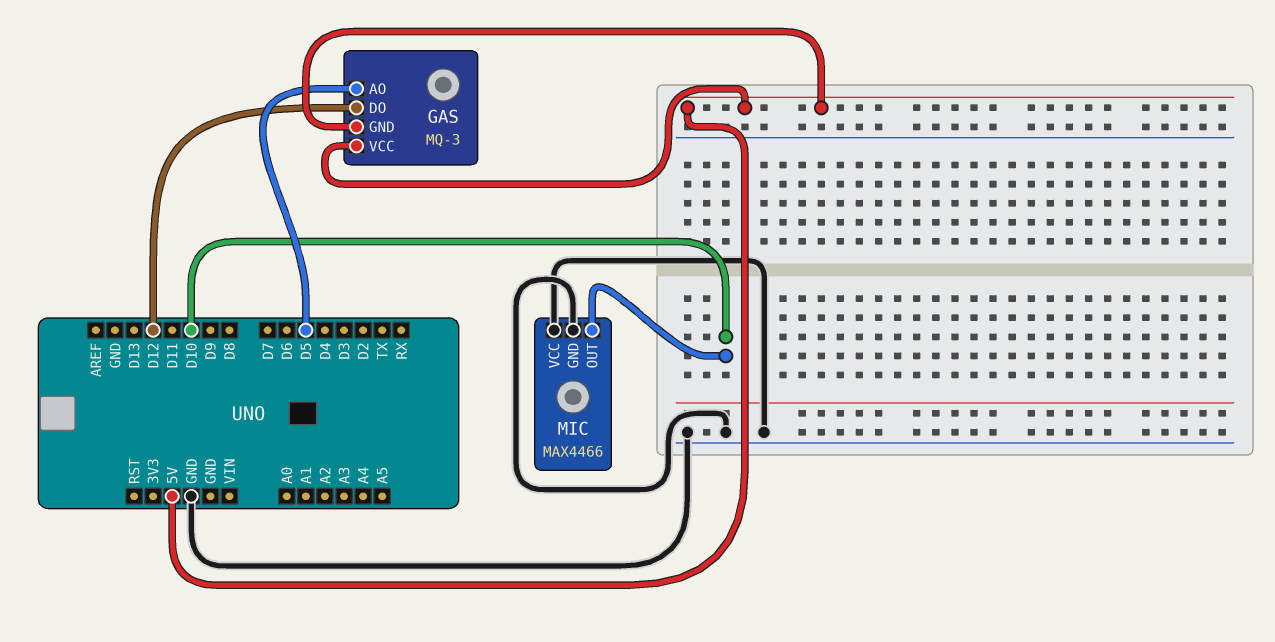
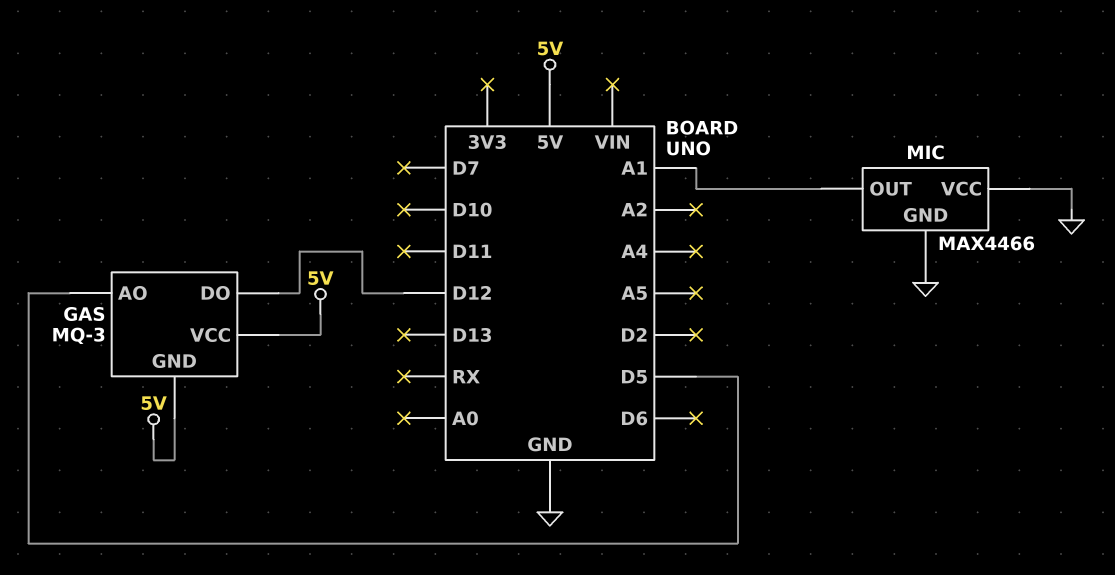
MIC pin OUT: D10 -> A1

